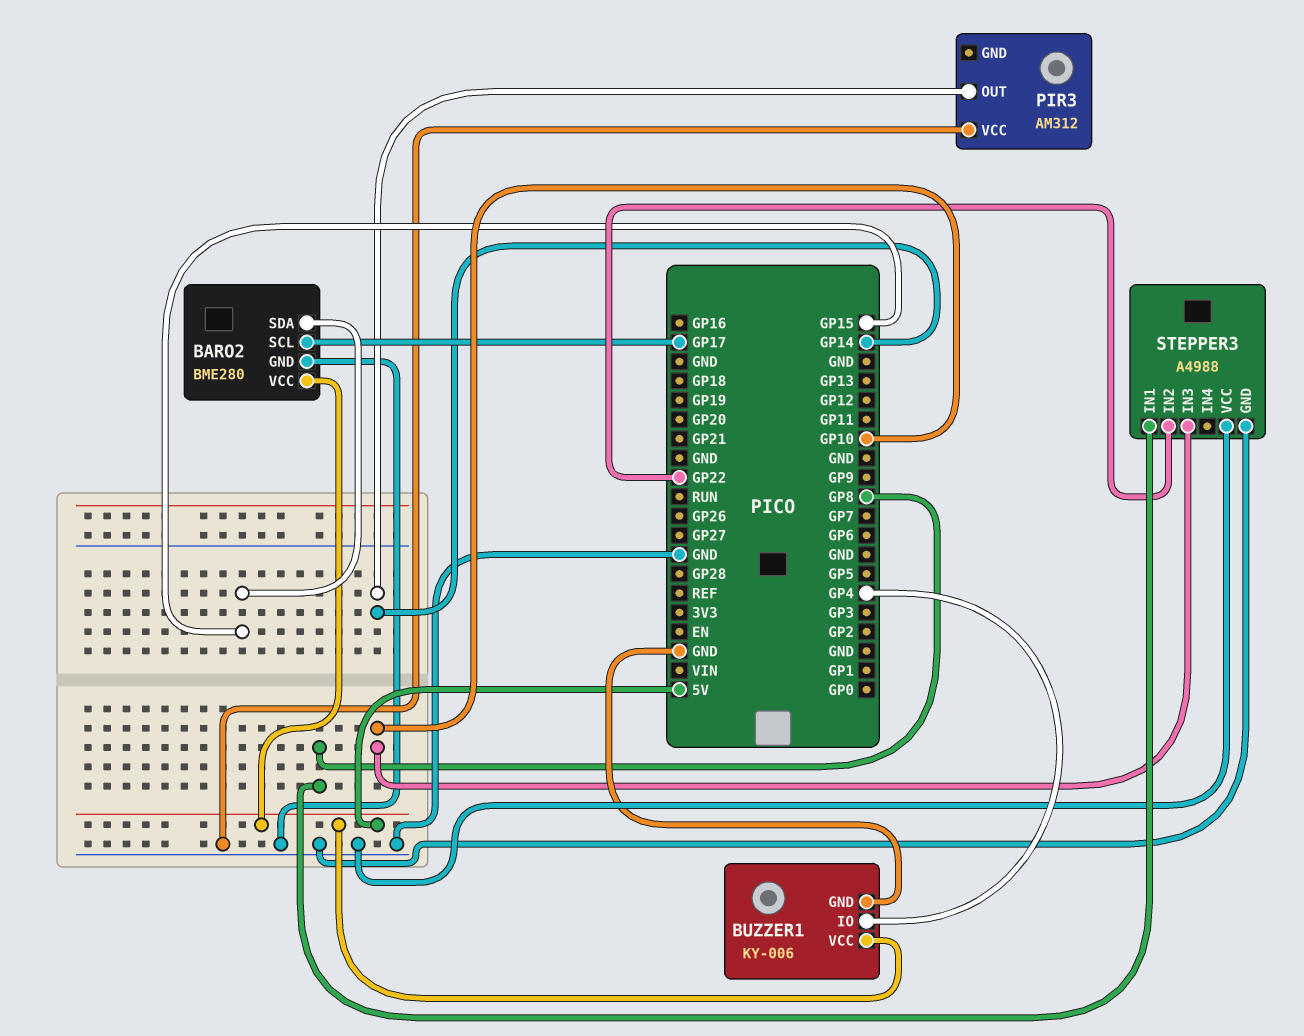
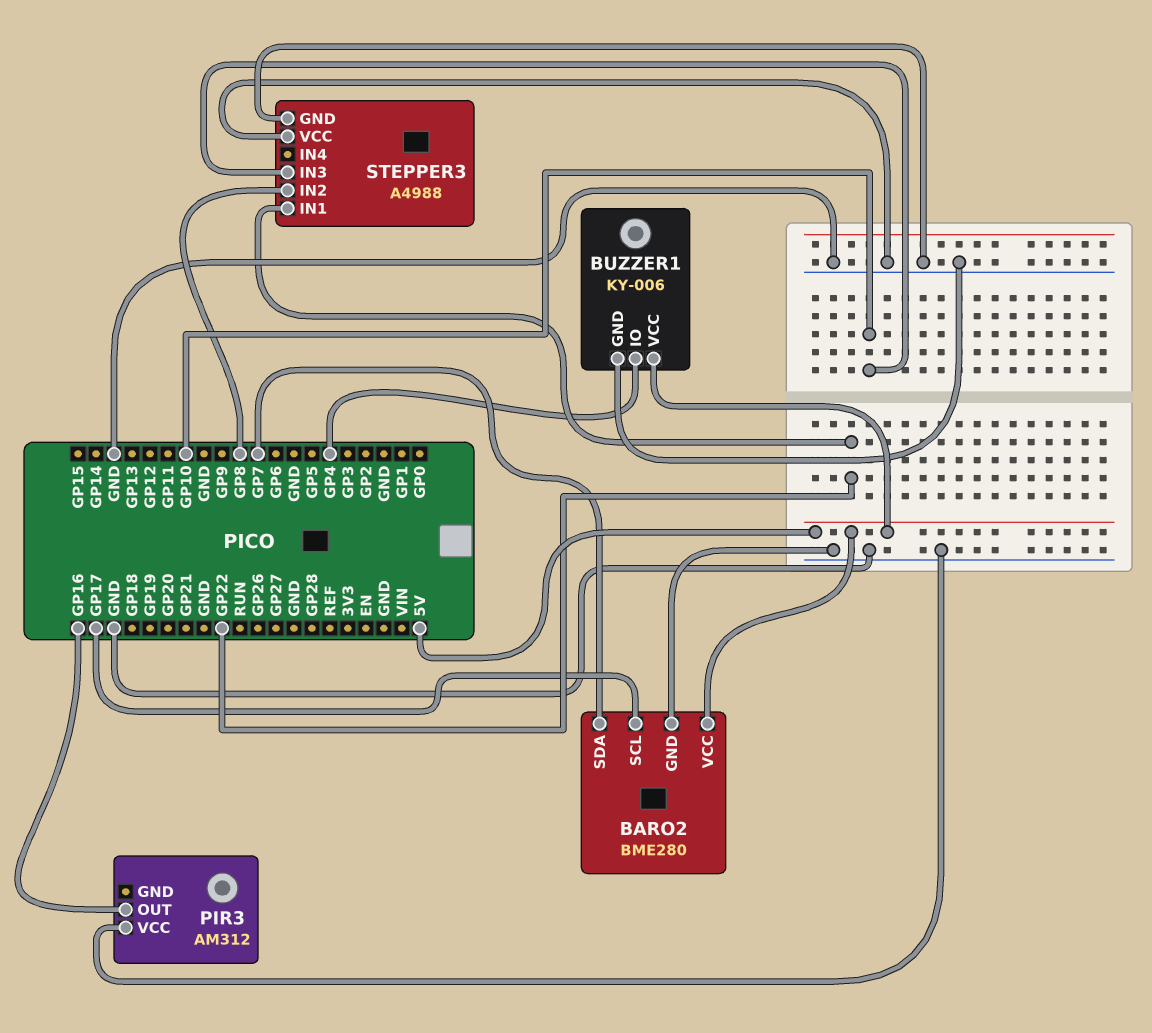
BARO2 pin SDA: GP15 -> GP7
PIR3 pin OUT: GP14 -> GP16
STEPPER3 pin IN1: GP8 -> GP22
STEPPER3 pin IN2: GP22 -> GP8

